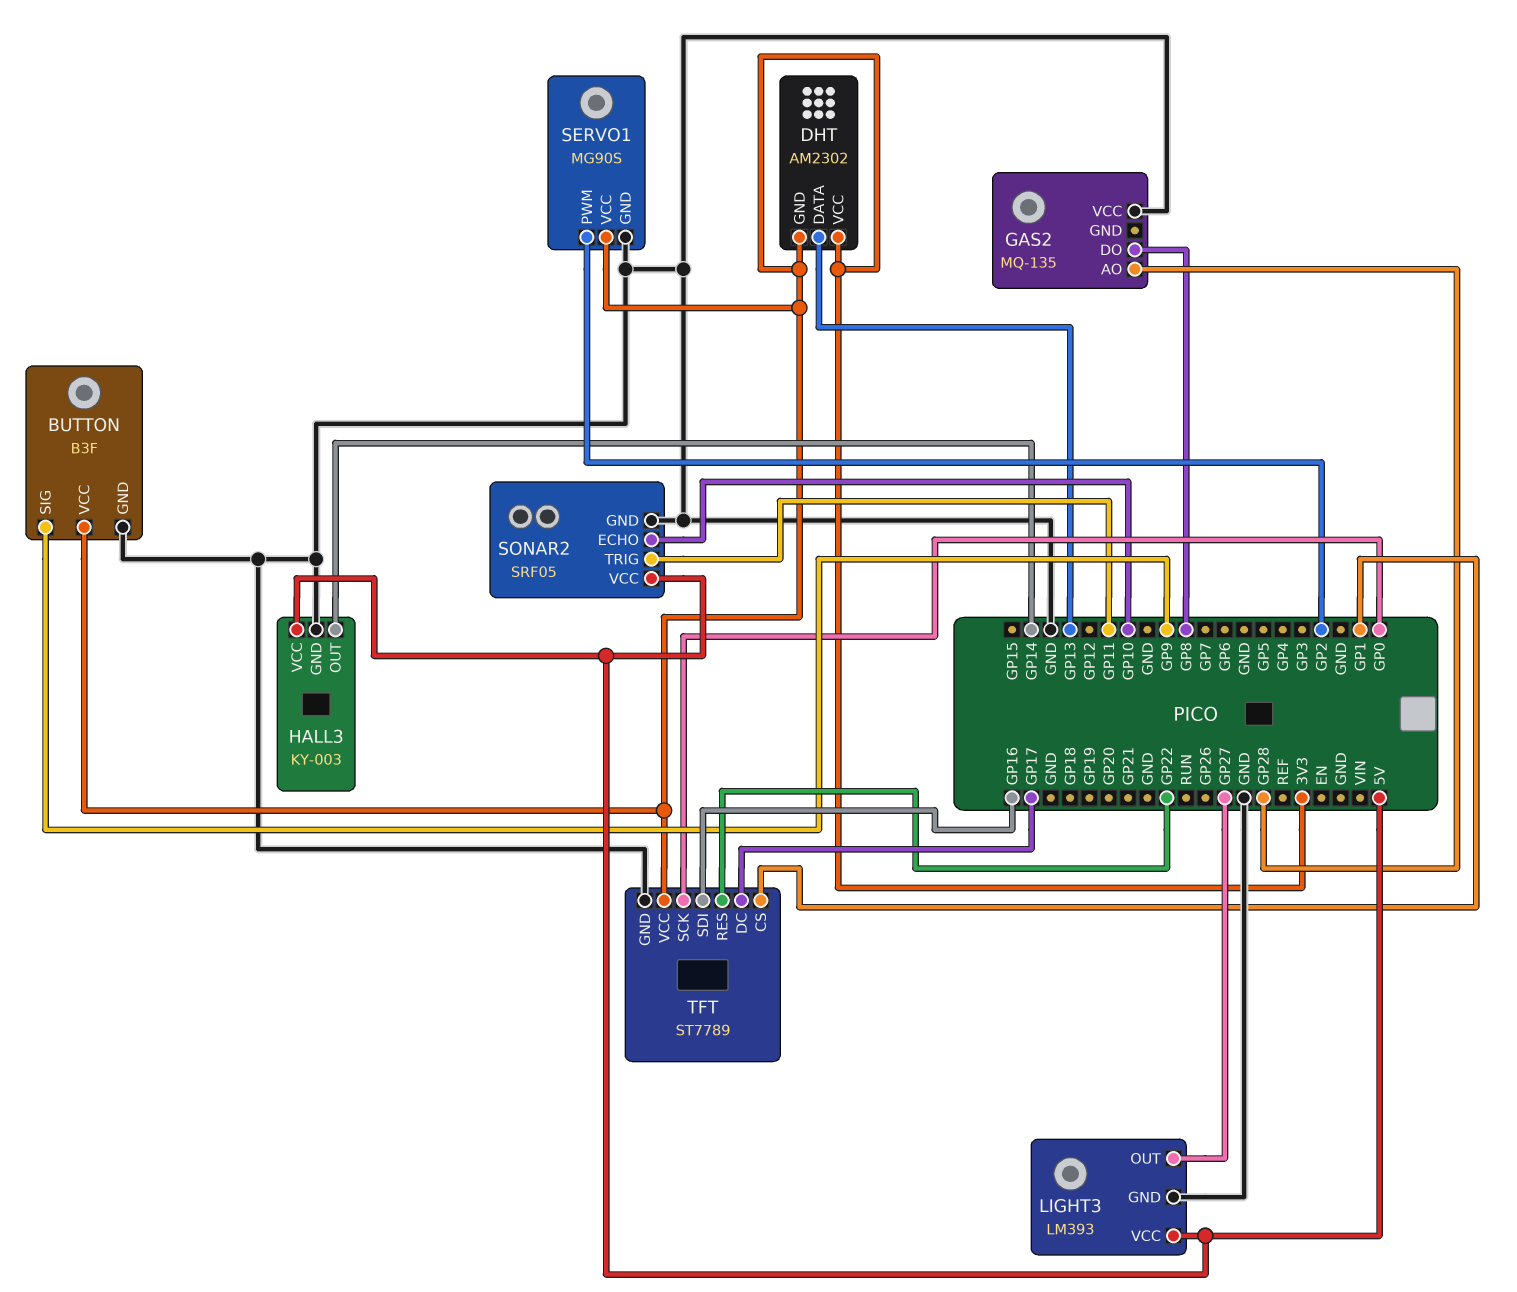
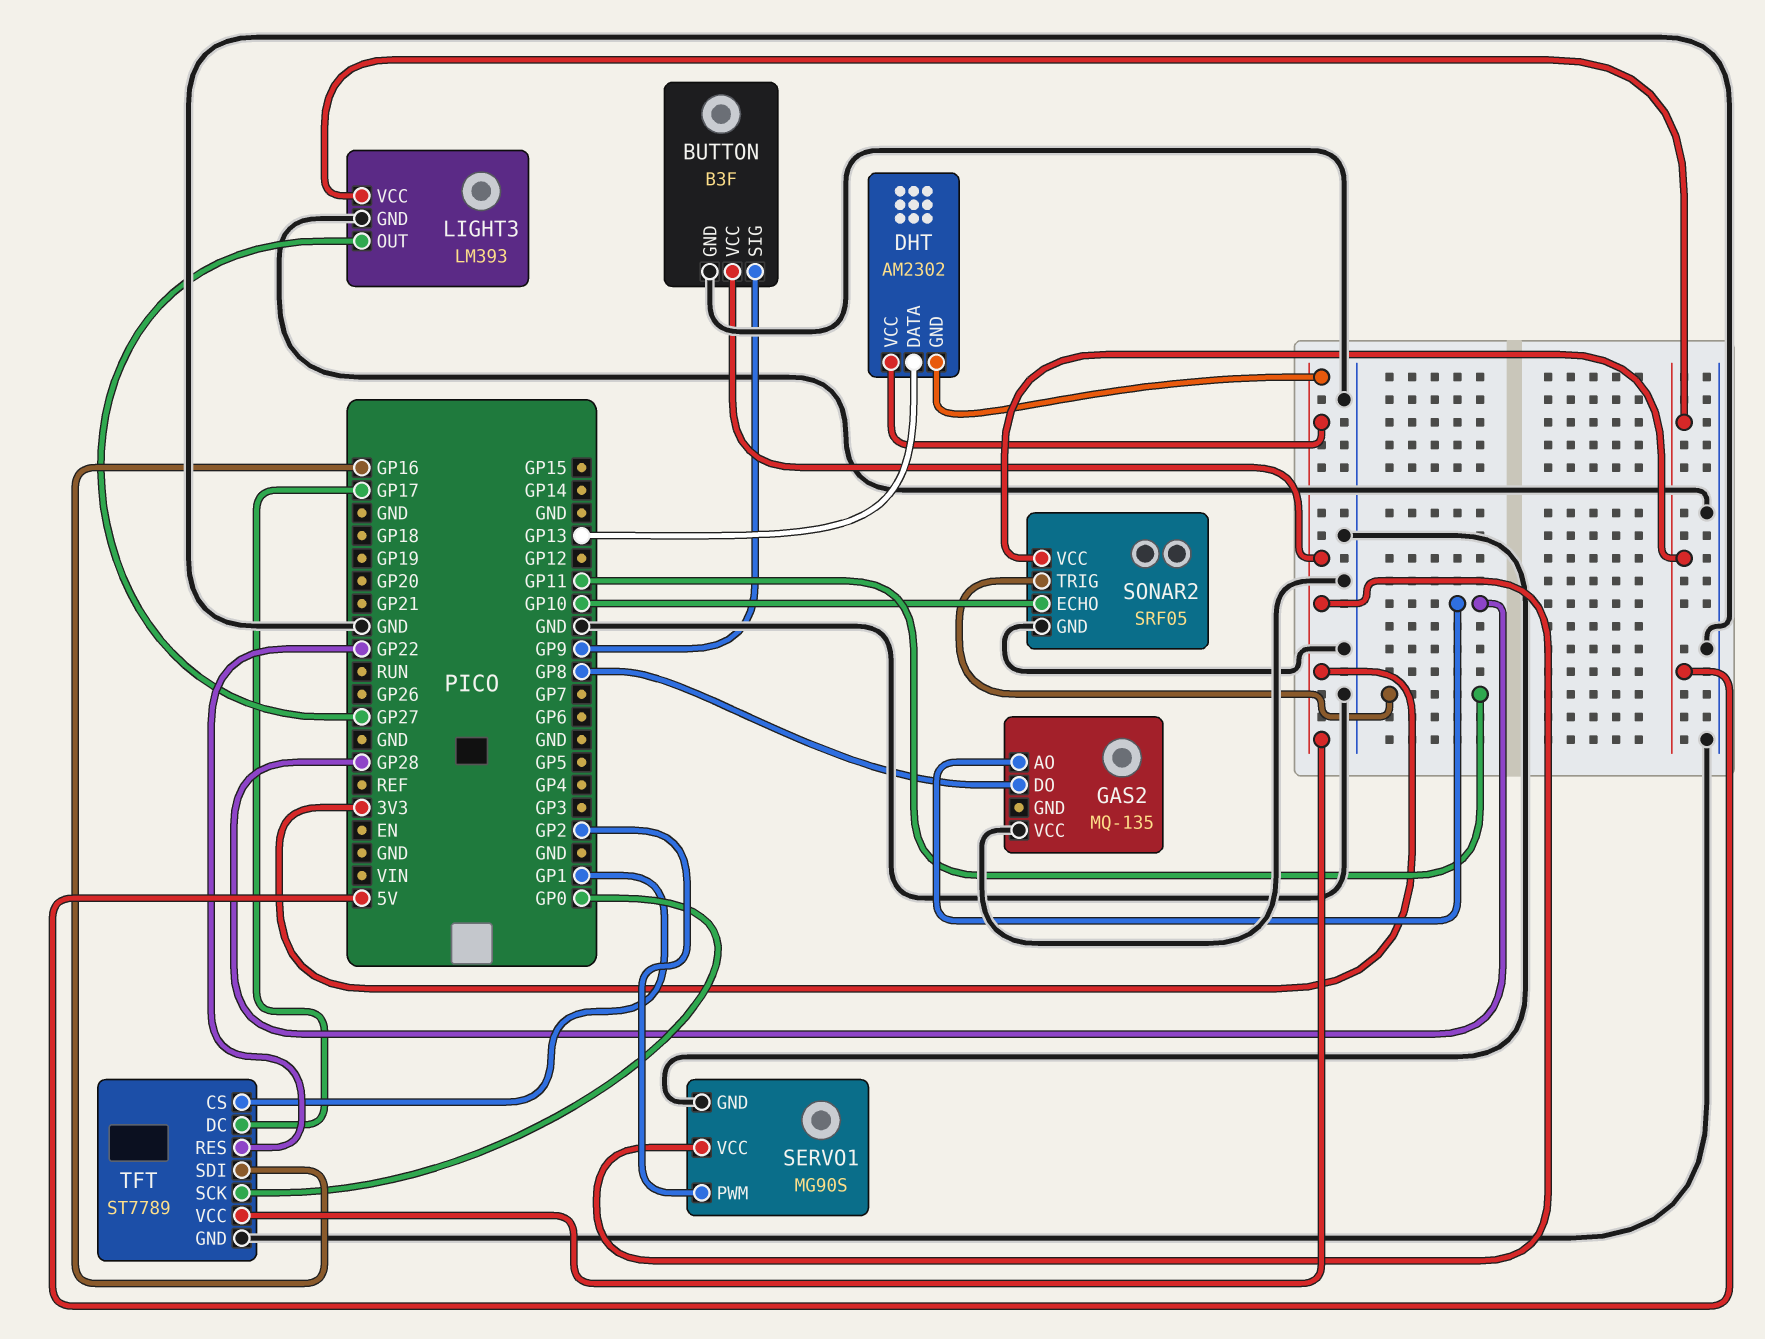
HALL3: KY-003 -> none
HALL3 pin GND: GND -> none
HALL3 pin OUT: GP14 -> none
HALL3 pin VCC: 5V -> none

